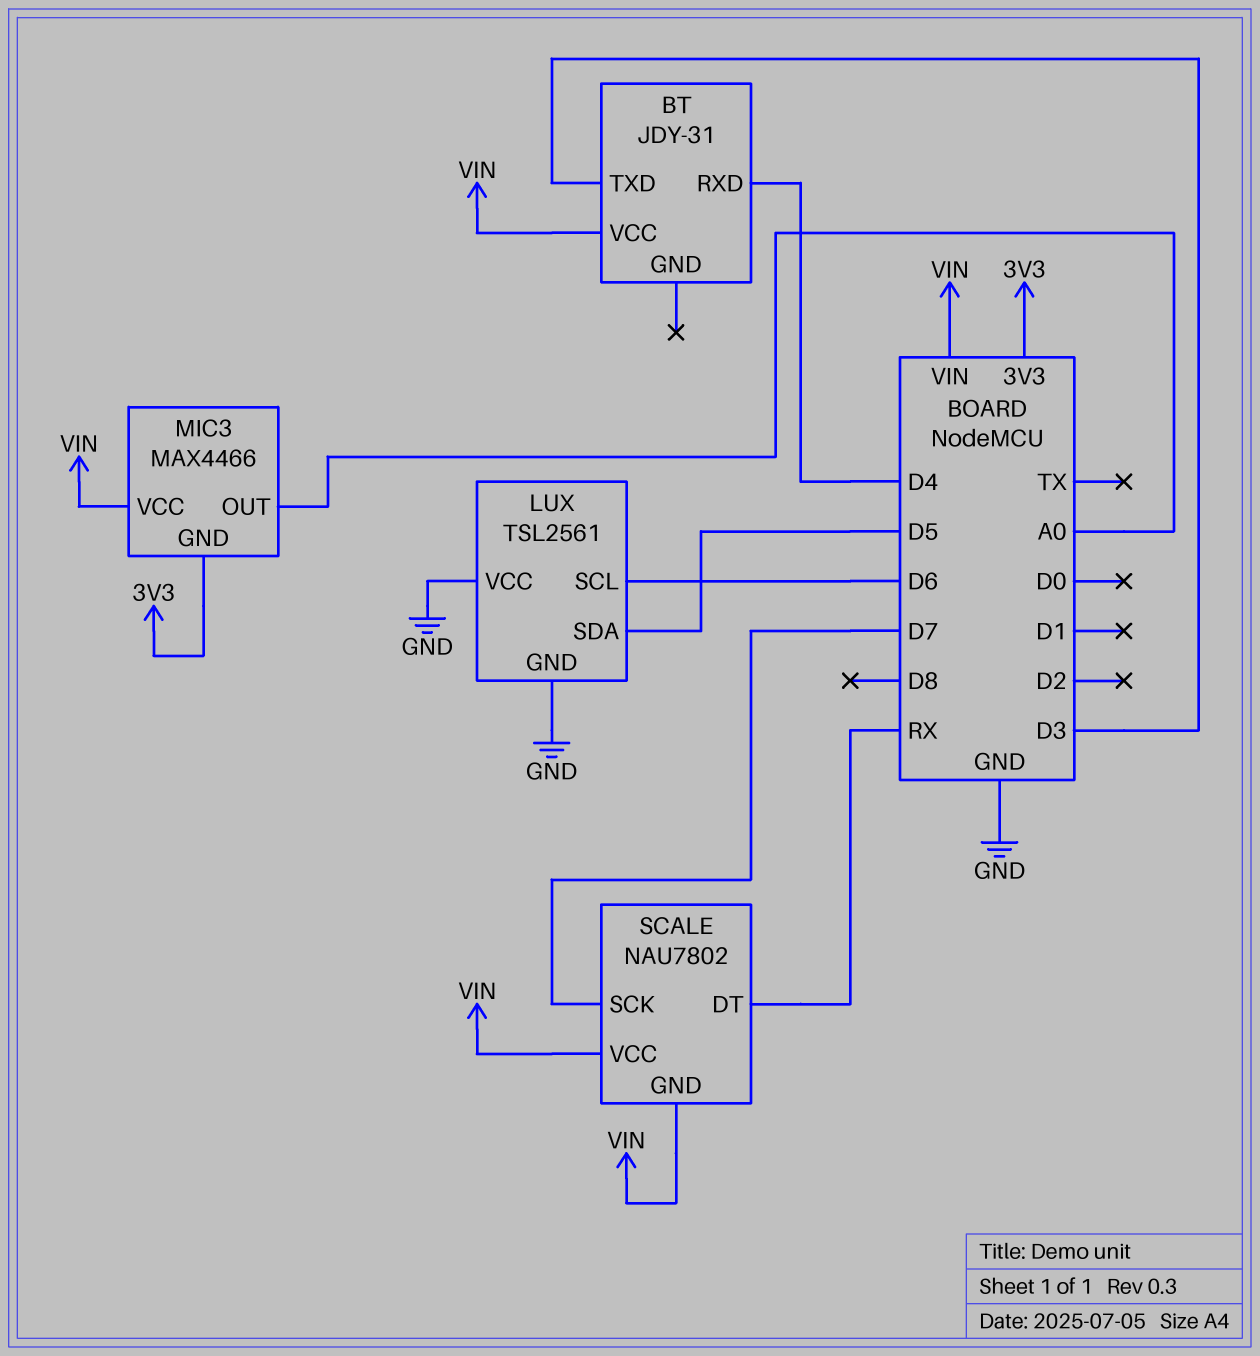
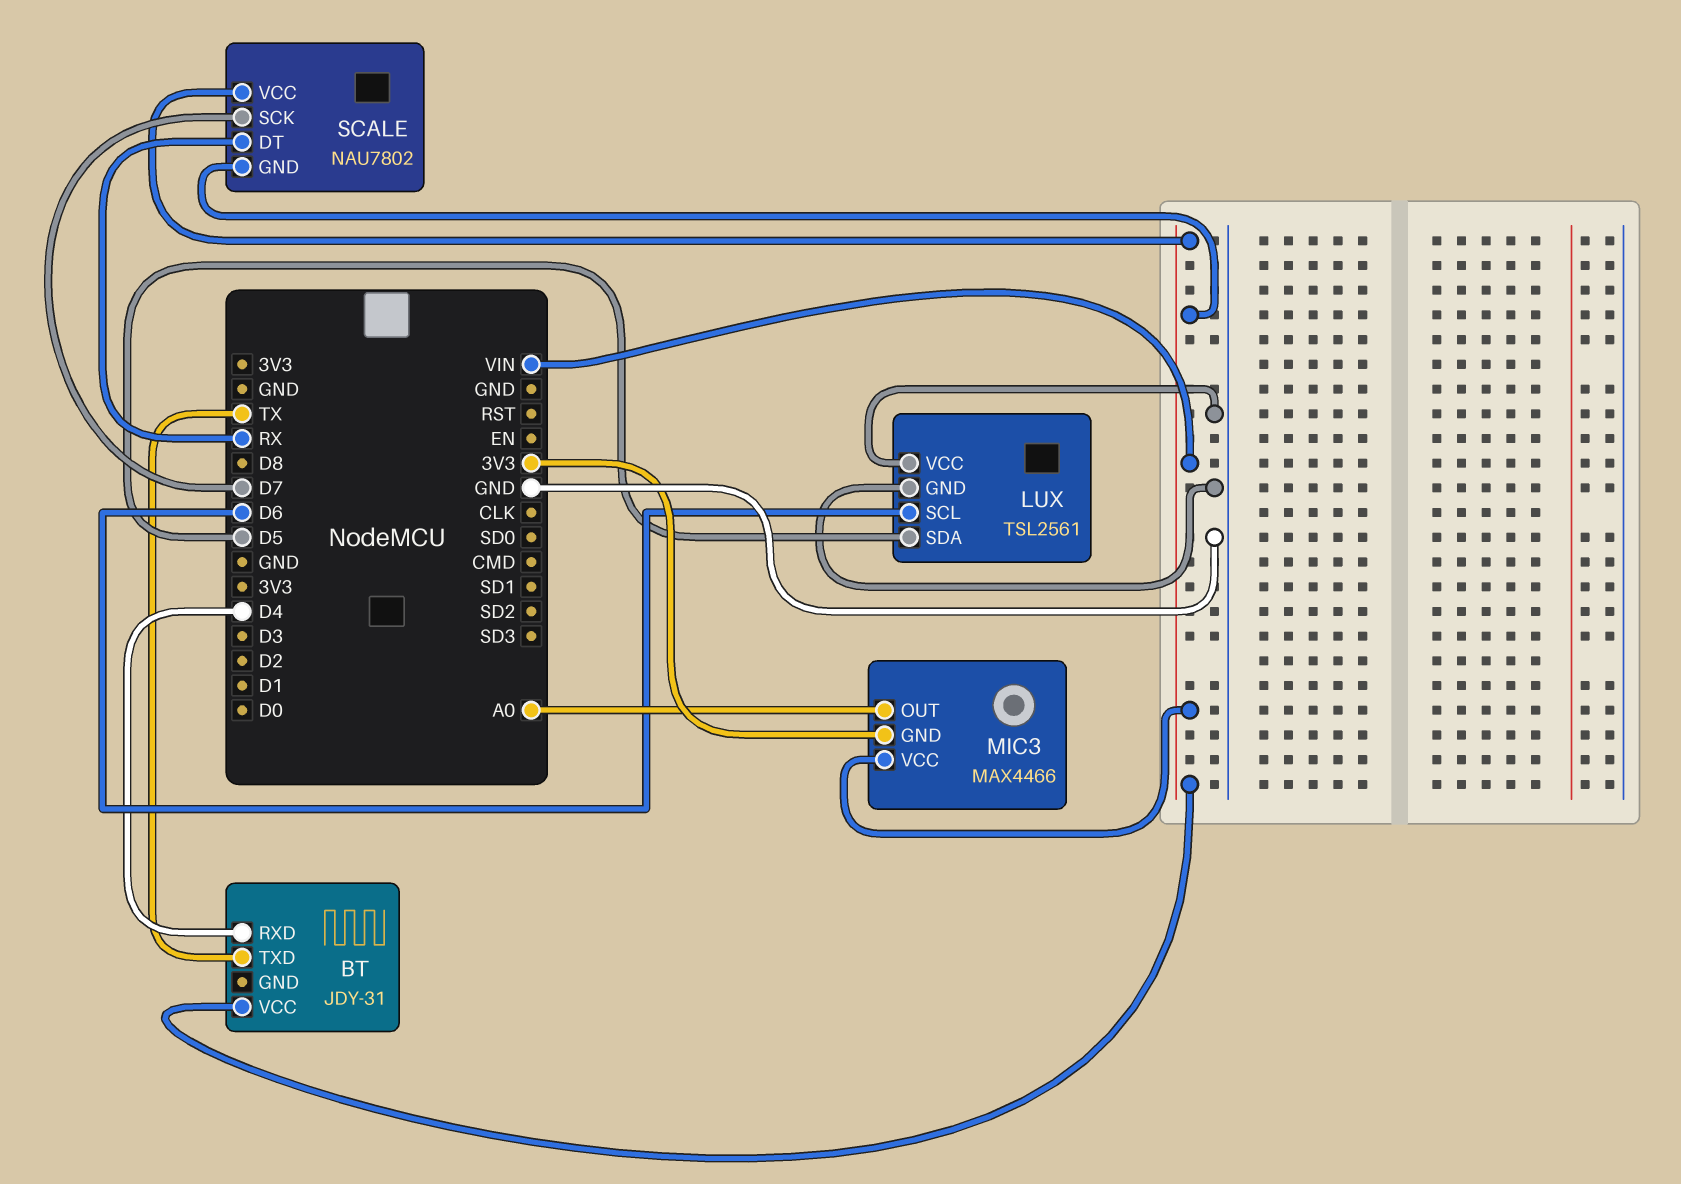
BT pin TXD: D3 -> TX

